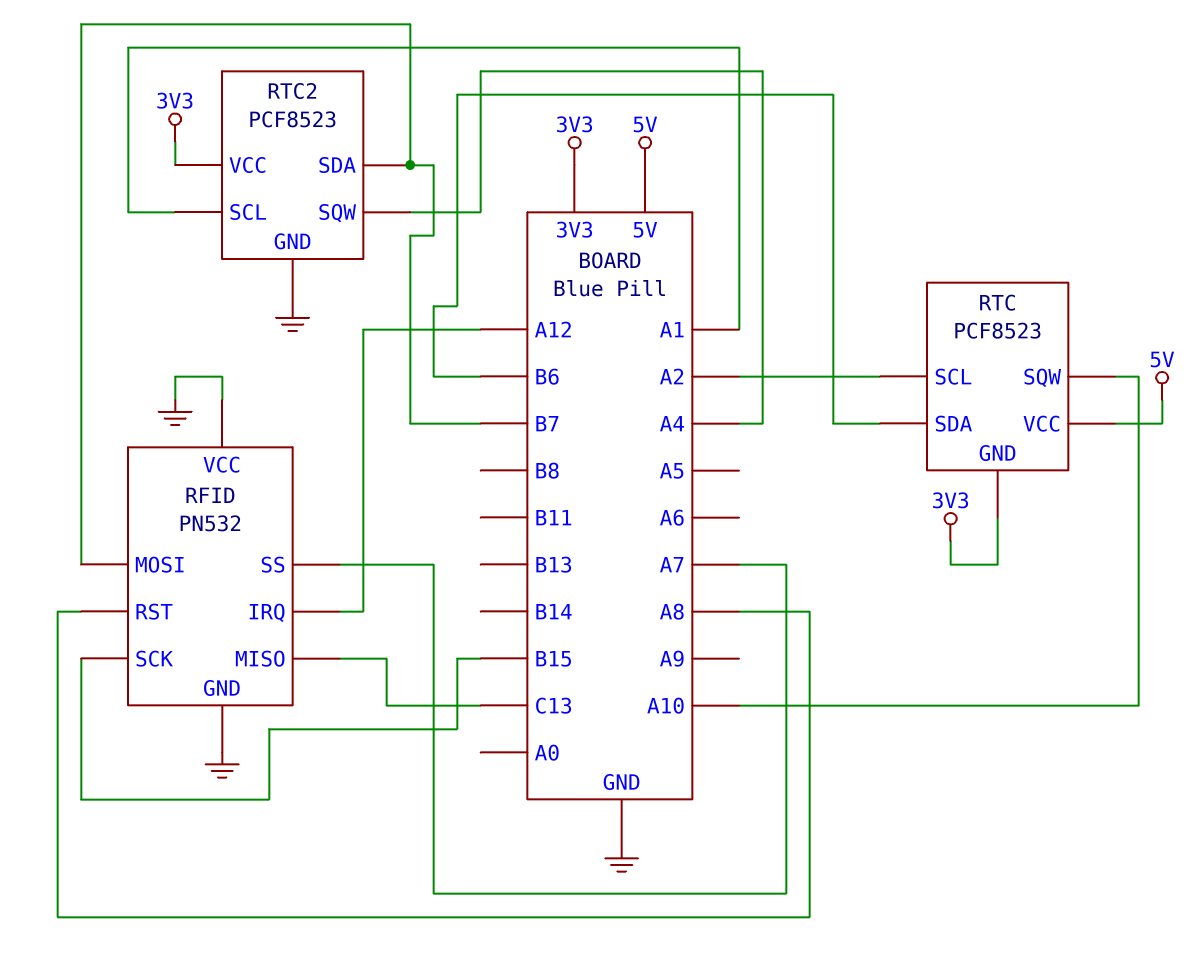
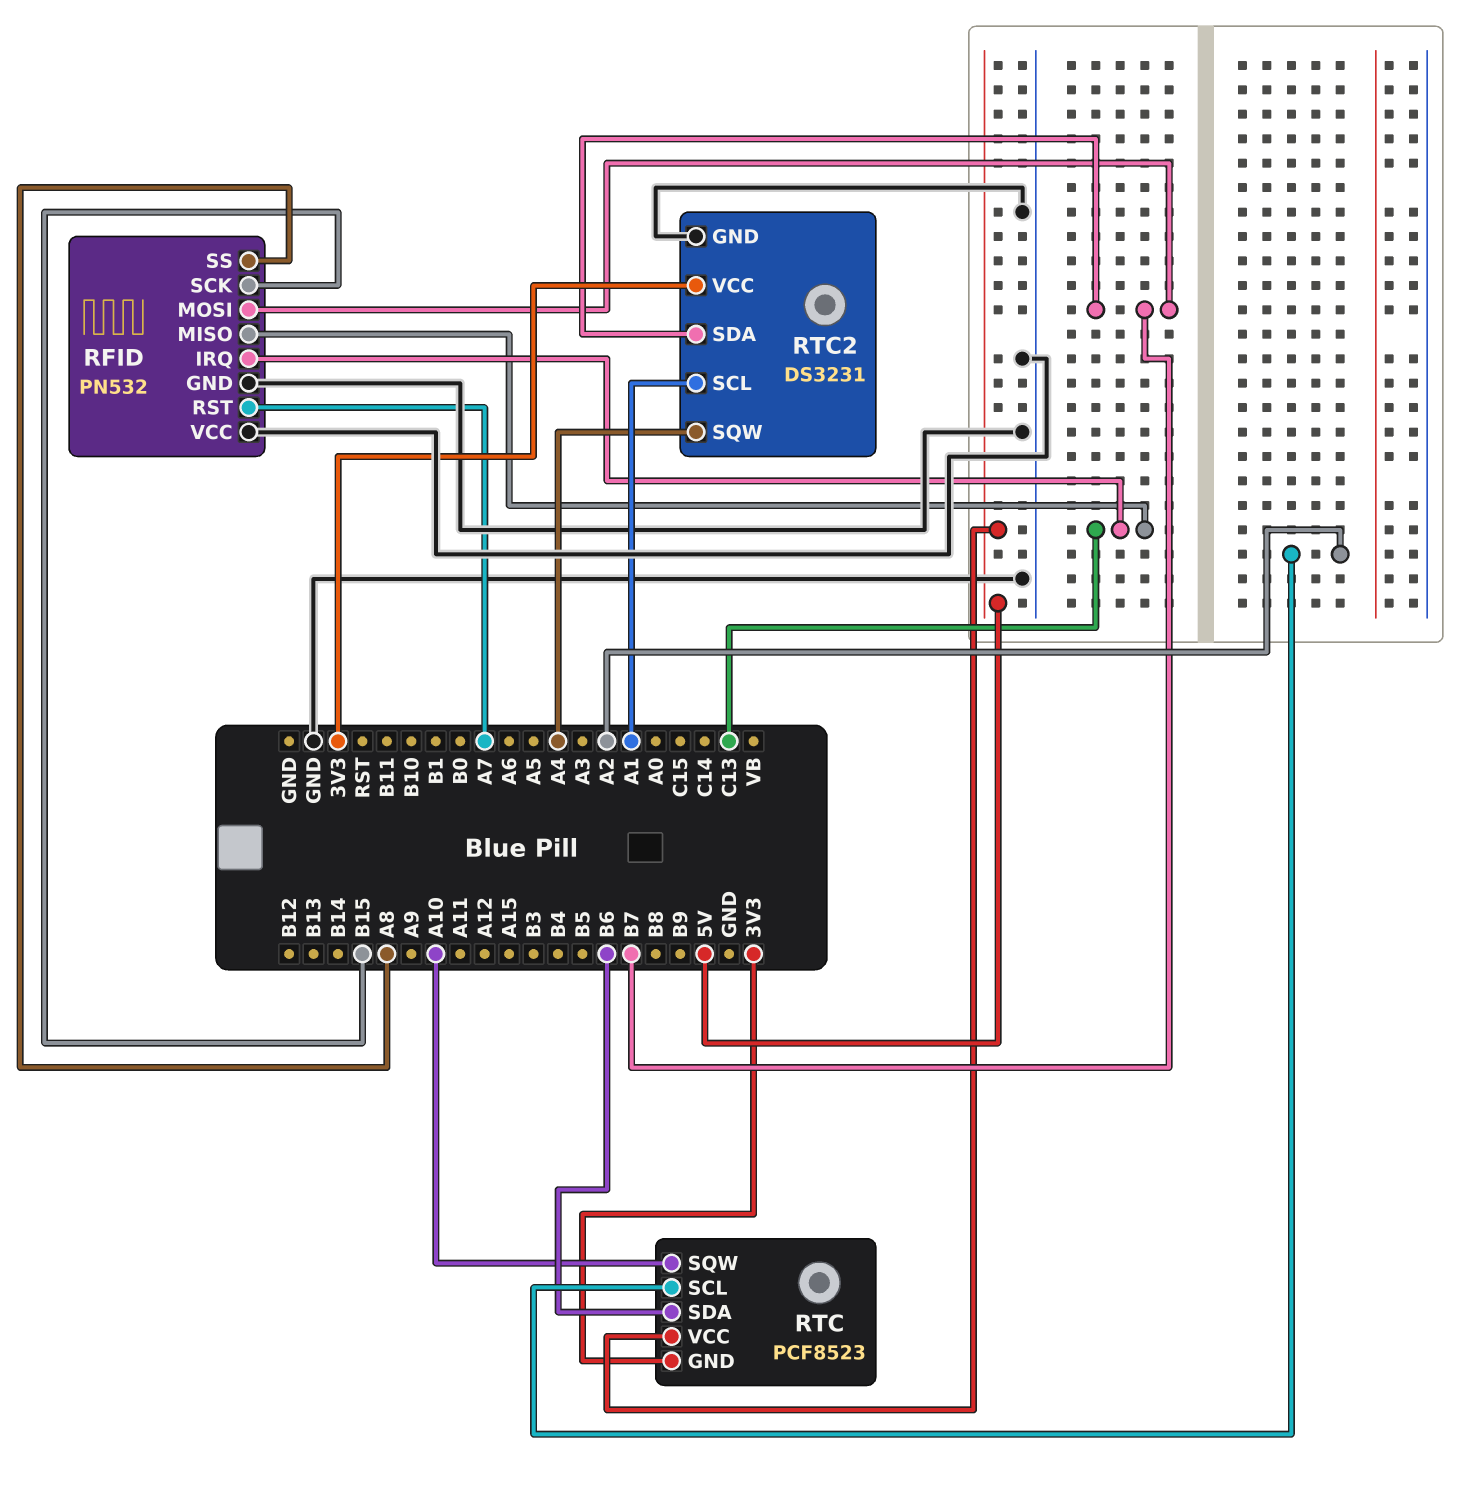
RFID pin IRQ: A12 -> C13
RFID pin RST: A8 -> A7
RFID pin SS: A7 -> A8
RTC2: PCF8523 -> DS3231

